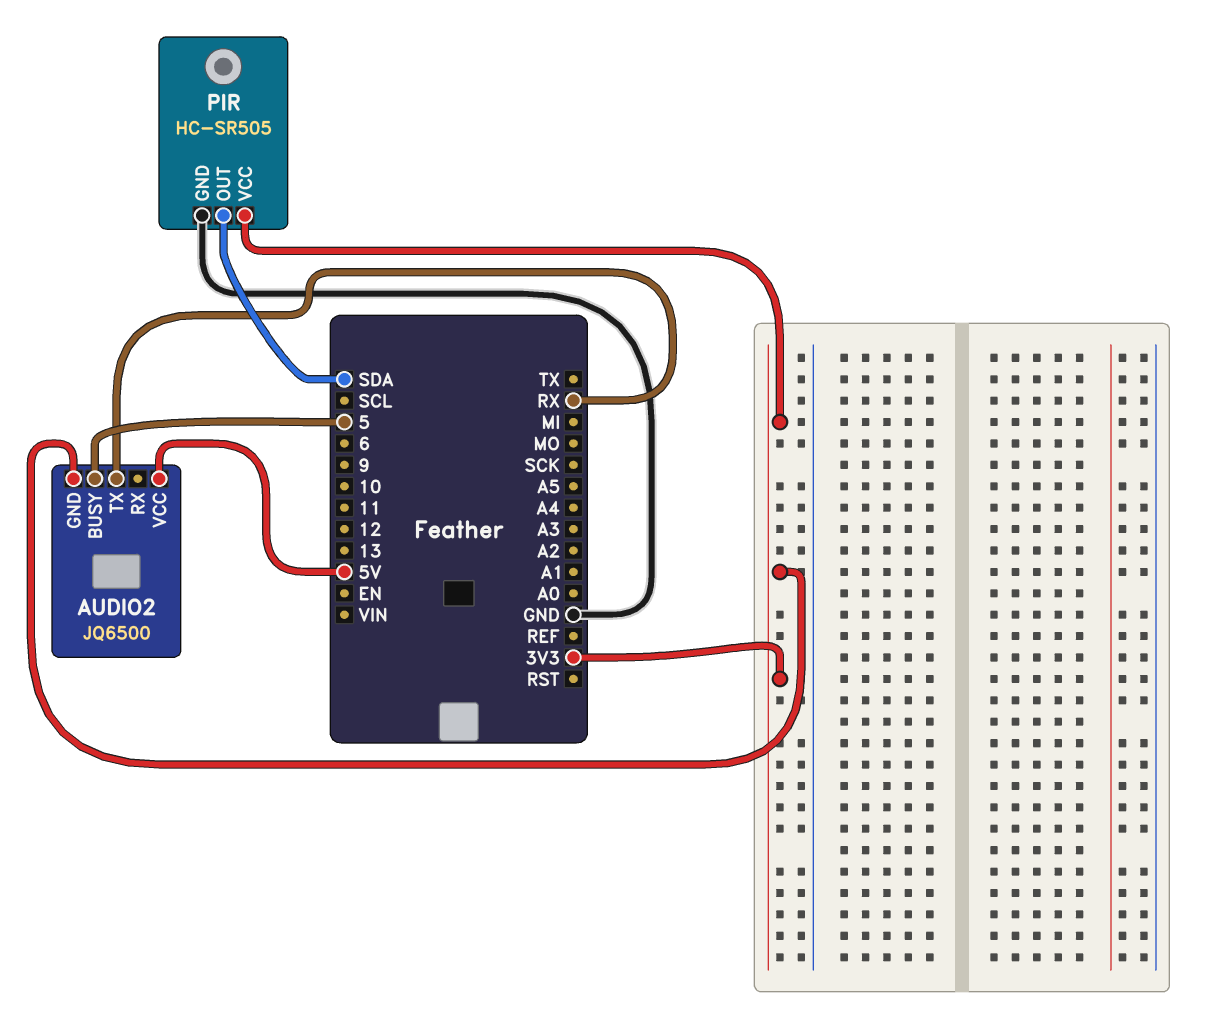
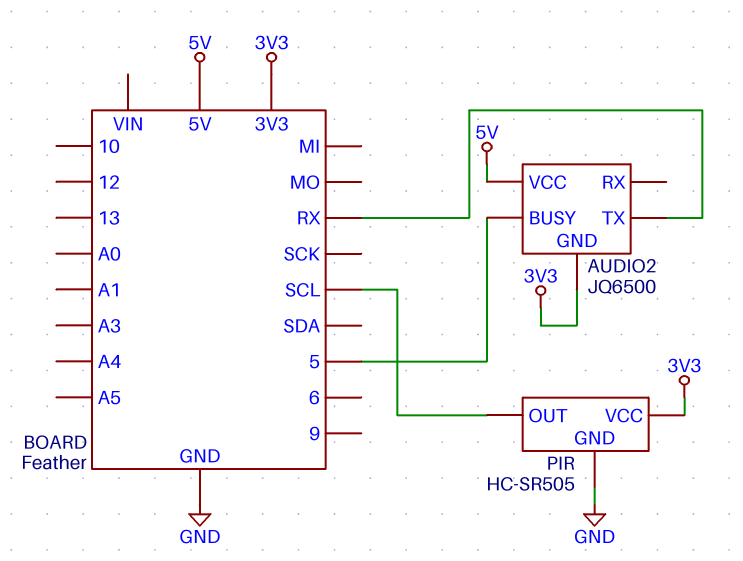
PIR pin OUT: SDA -> SCL

